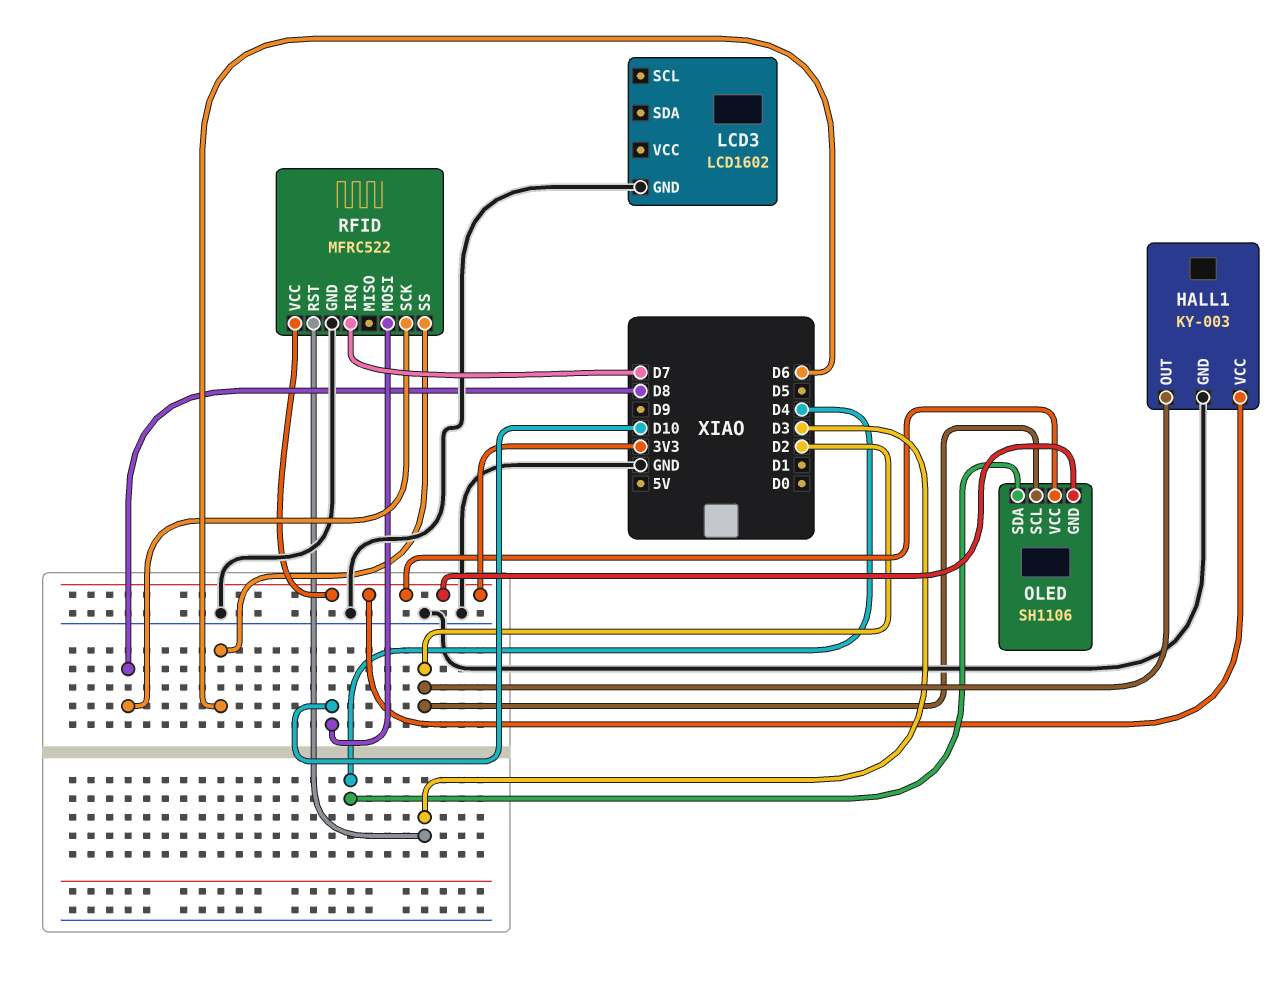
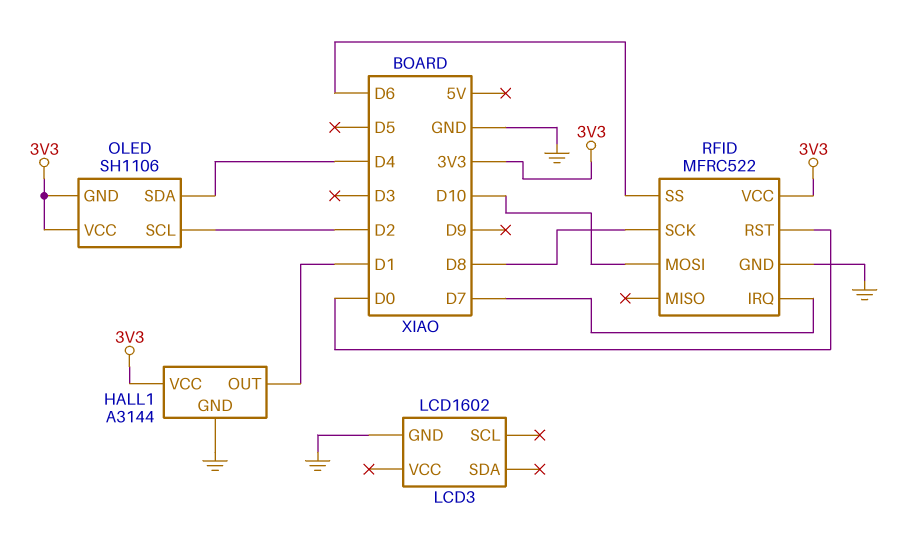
HALL1: KY-003 -> A3144
HALL1 pin OUT: D2 -> D1
RFID pin RST: D3 -> D0

